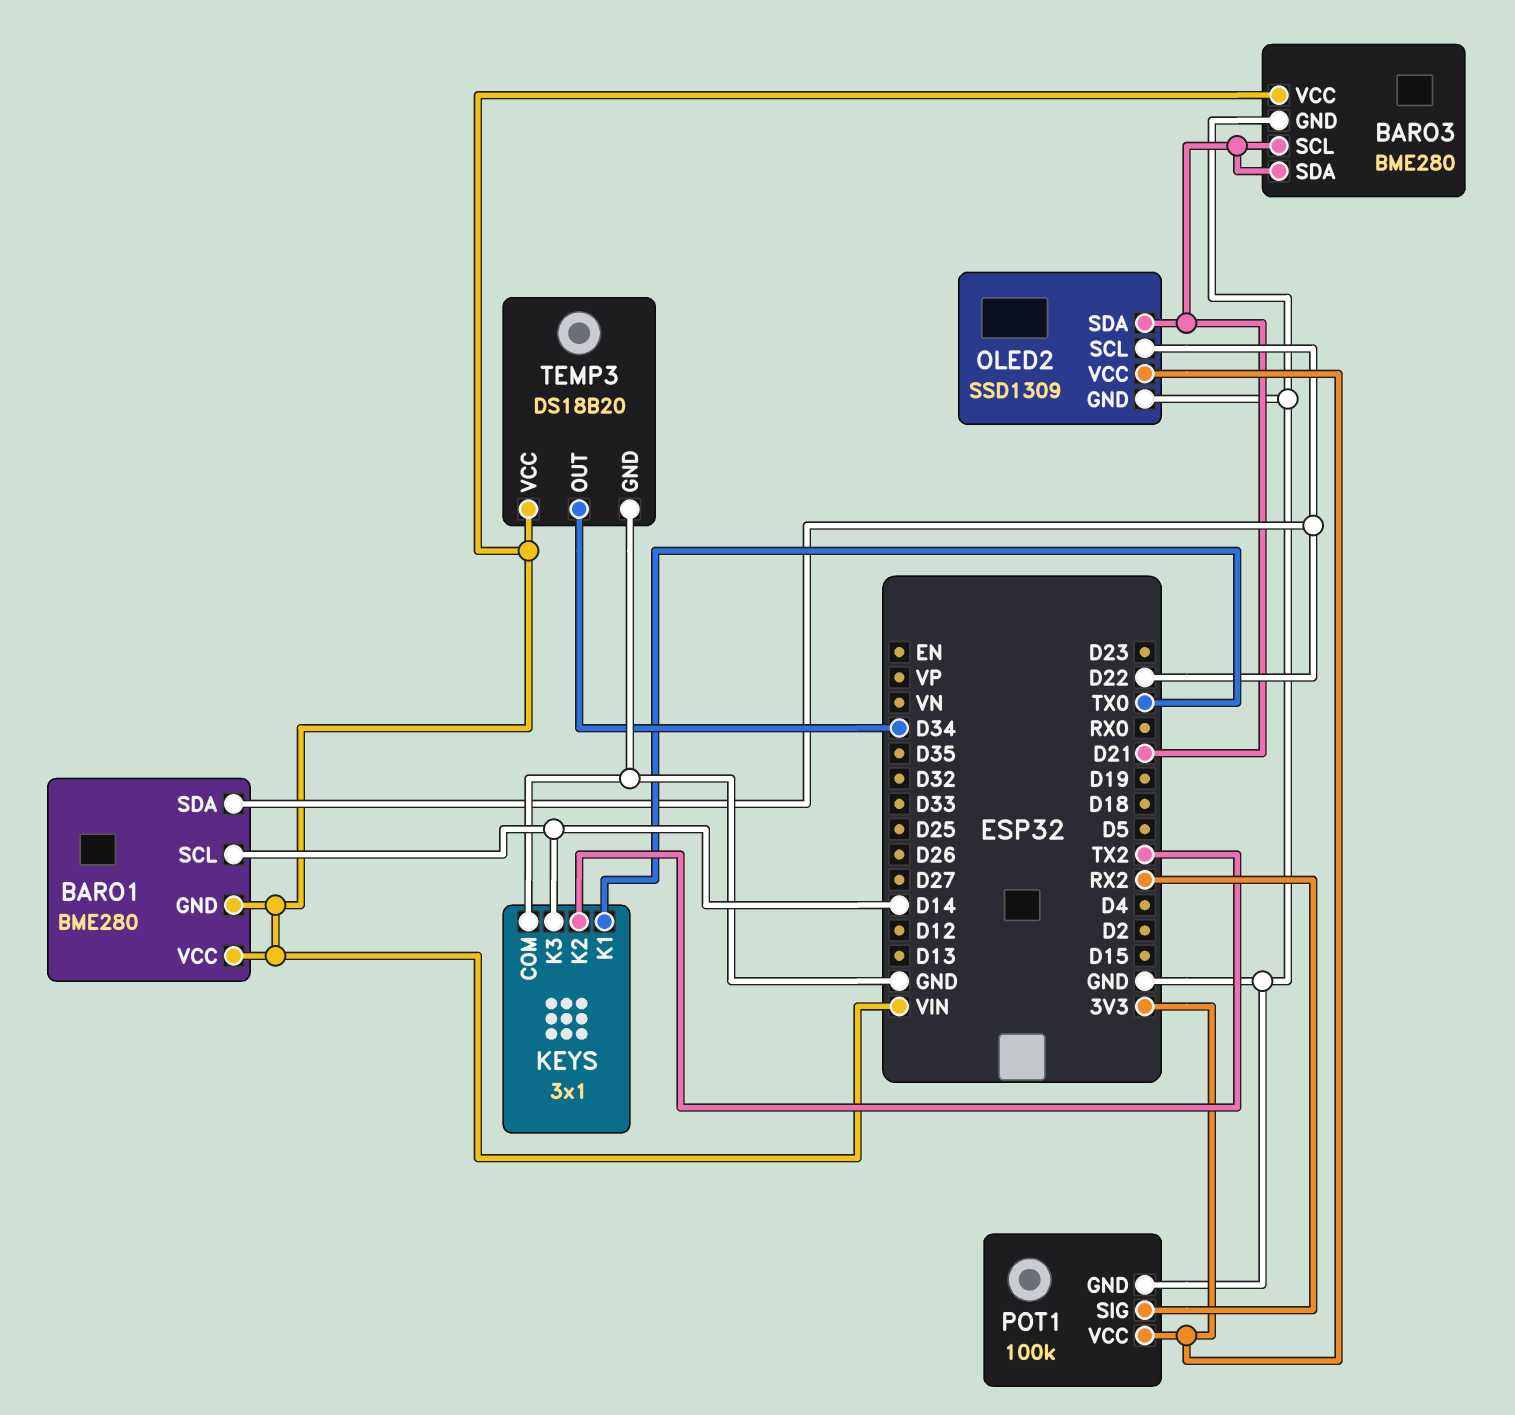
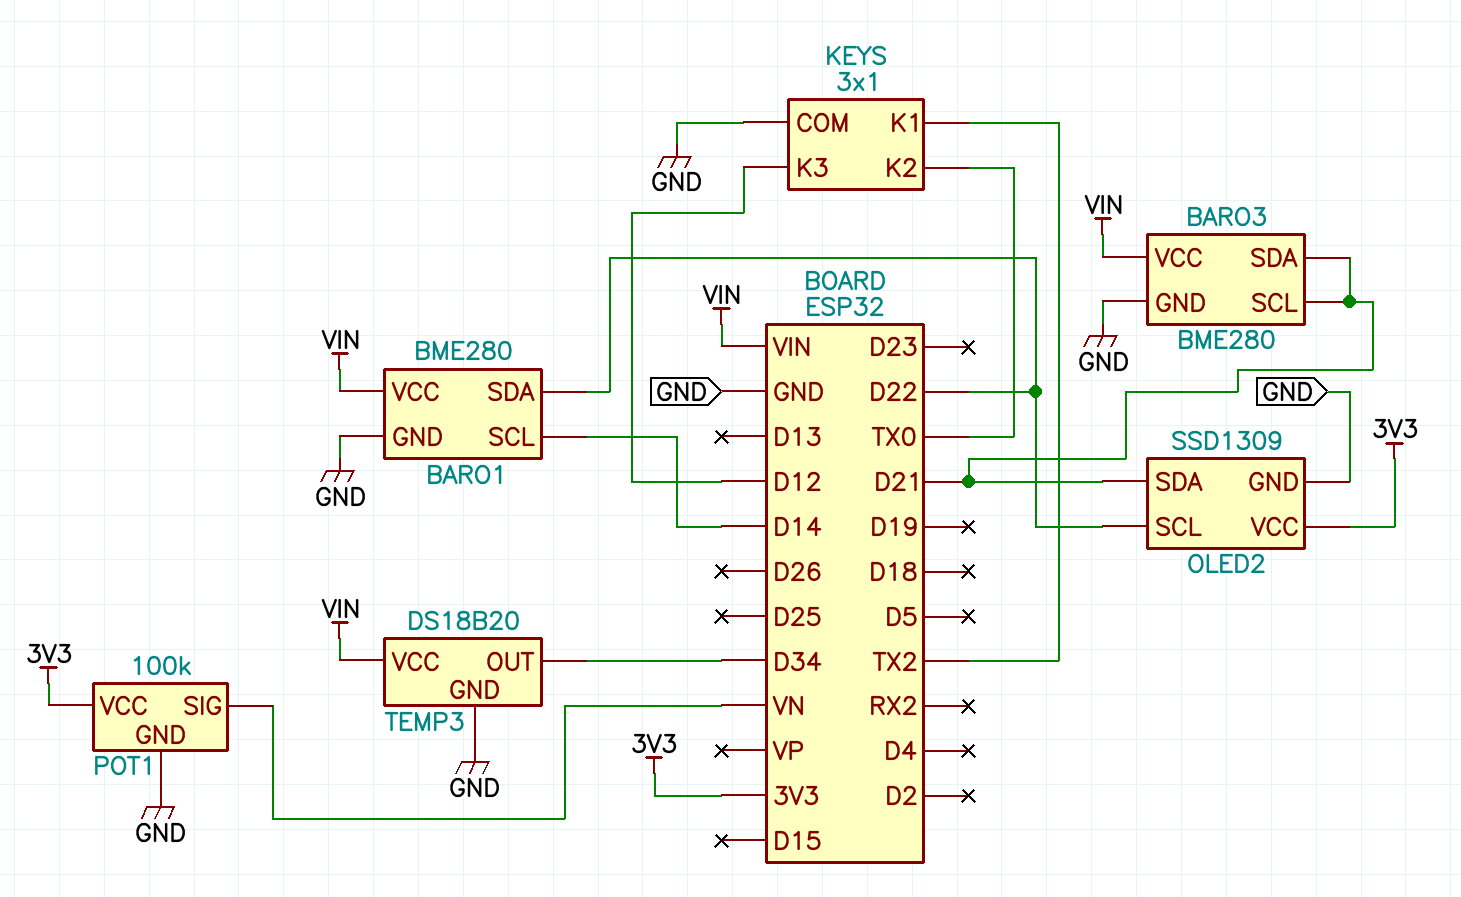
BARO1 pin GND: VIN -> GND
KEYS pin K1: TX0 -> TX2
KEYS pin K2: TX2 -> TX0
KEYS pin K3: D14 -> D12
POT1 pin SIG: RX2 -> VN

